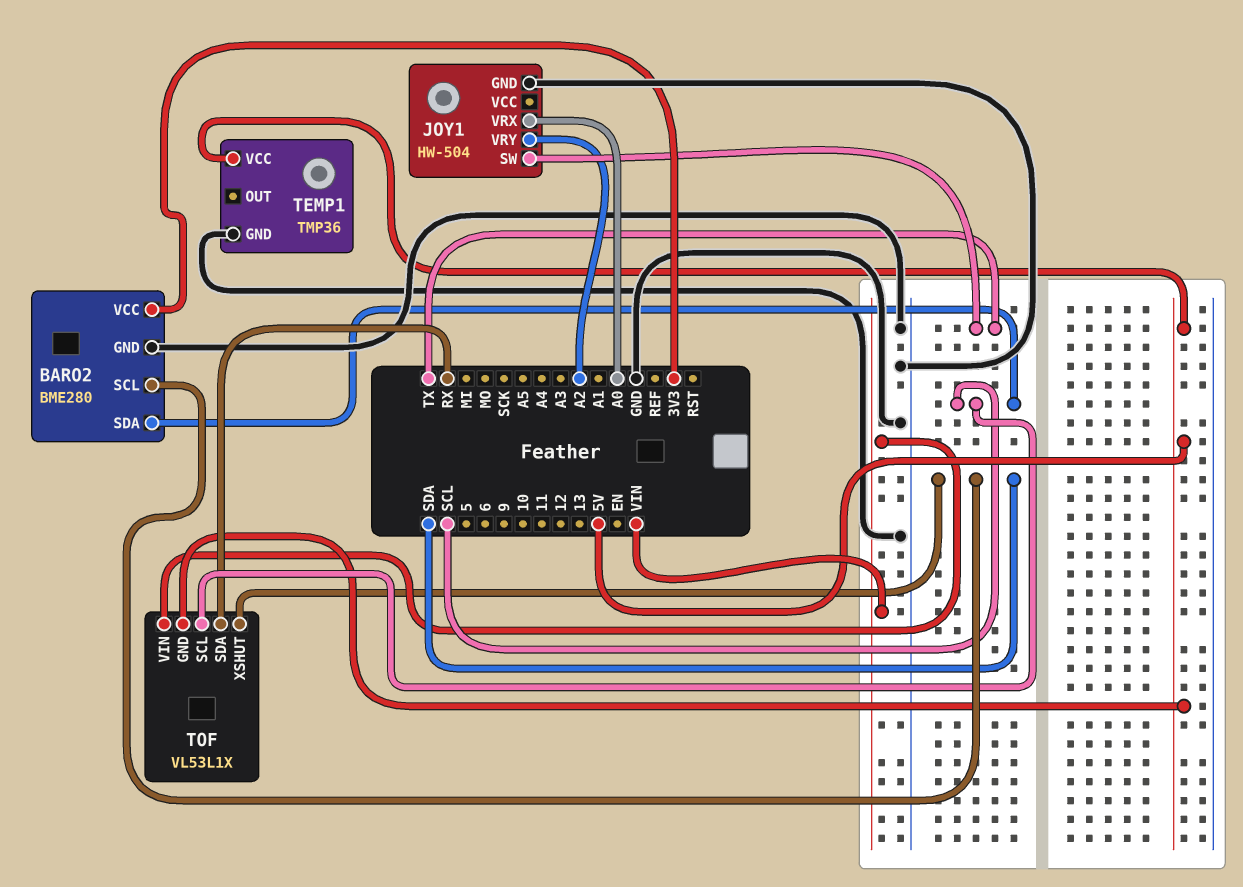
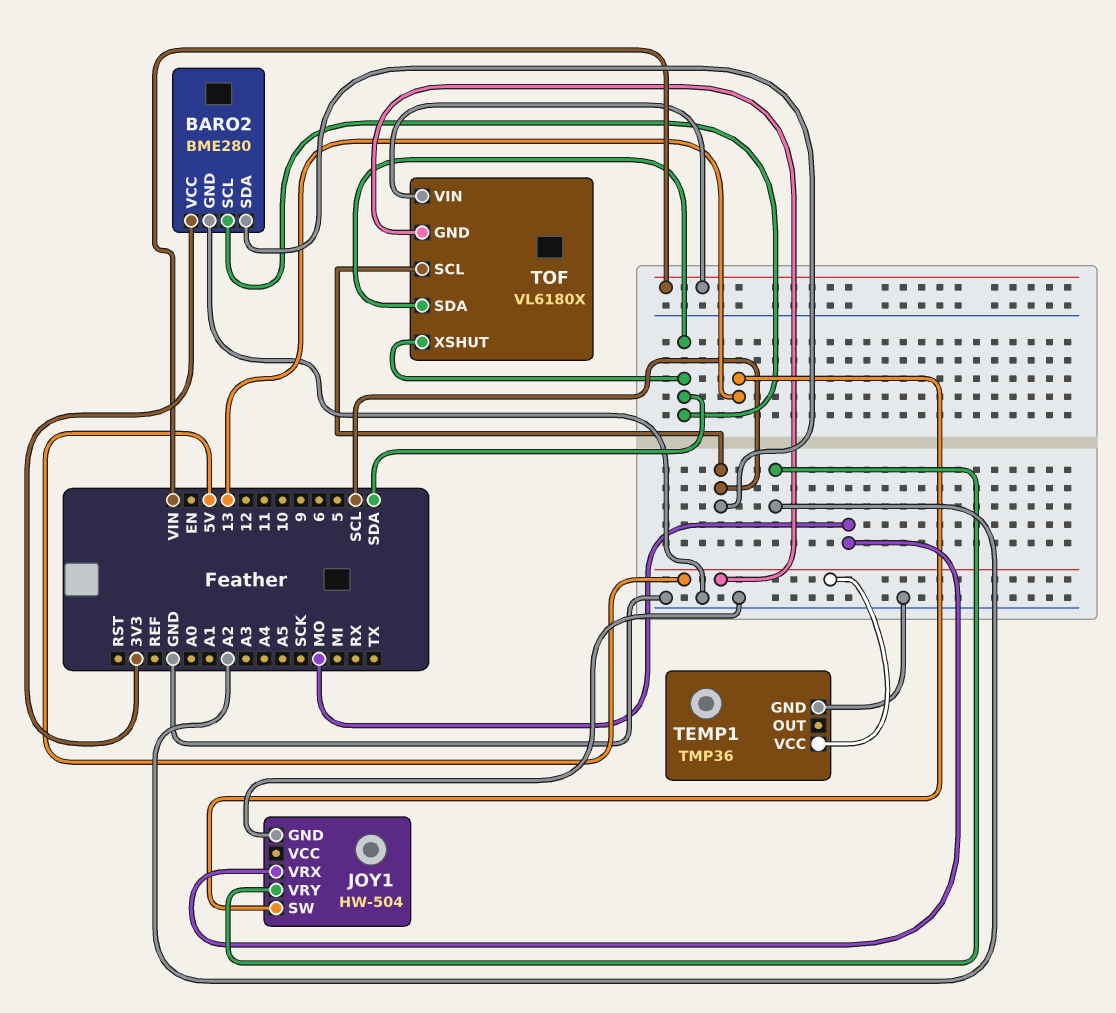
JOY1 pin SW: TX -> 13
JOY1 pin VRX: A0 -> MO
TOF: VL53L1X -> VL6180X
TOF pin SDA: RX -> SDA

